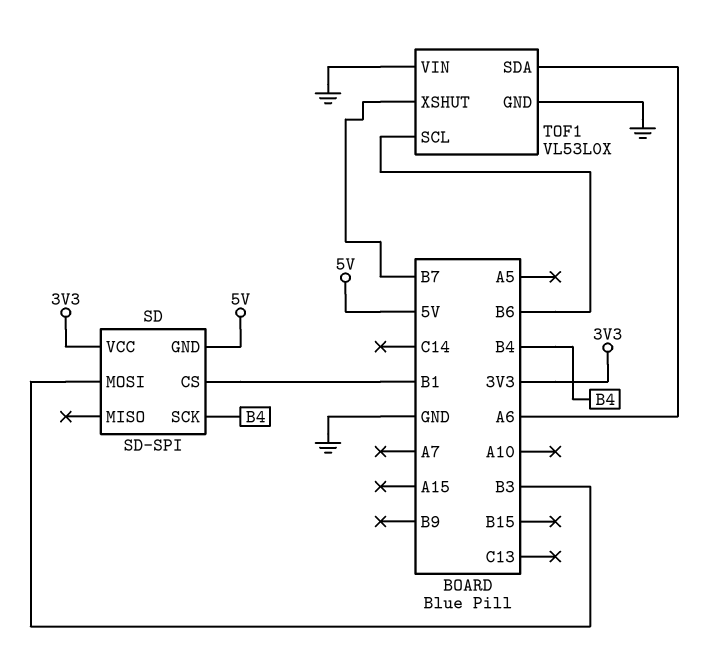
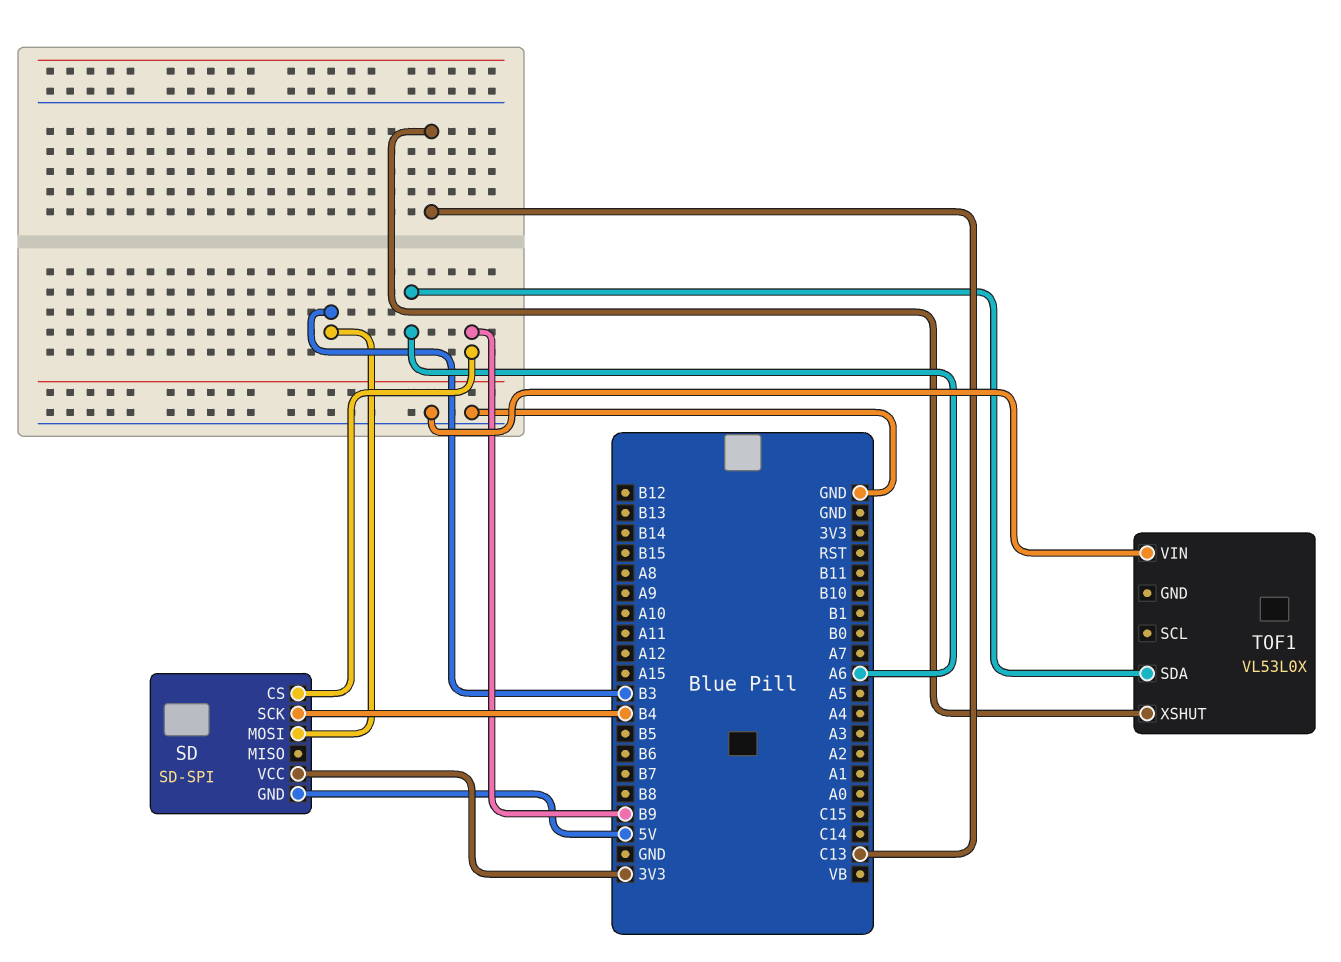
SD pin CS: B1 -> B9
TOF1 pin GND: GND -> none
TOF1 pin SCL: B6 -> none
TOF1 pin XSHUT: B7 -> C13

